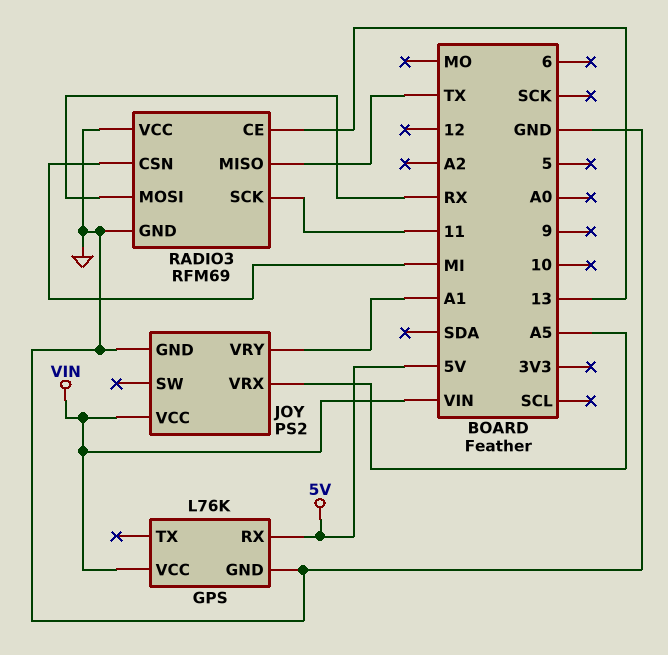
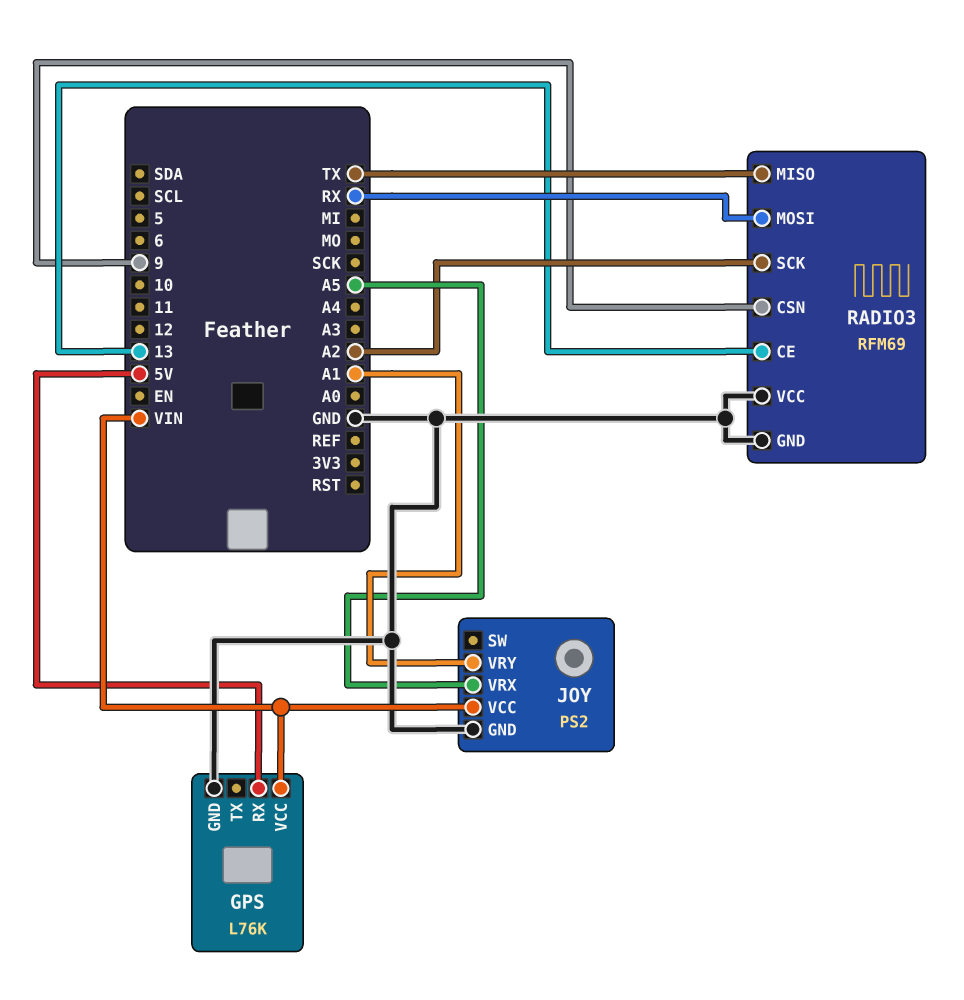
RADIO3 pin CSN: MI -> 9
RADIO3 pin SCK: 11 -> A2

